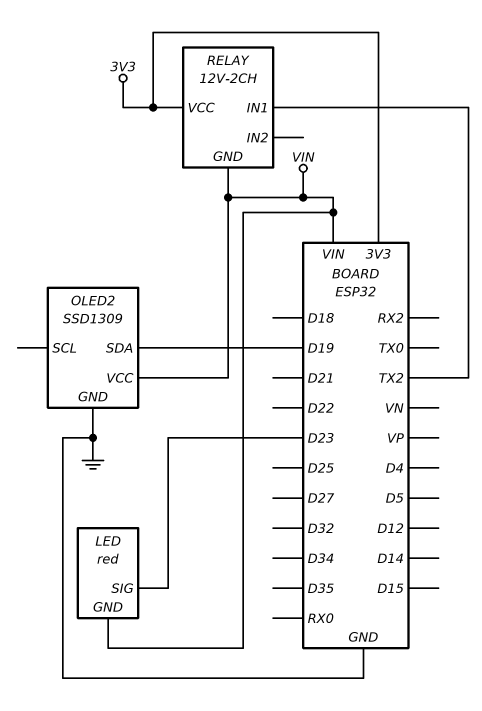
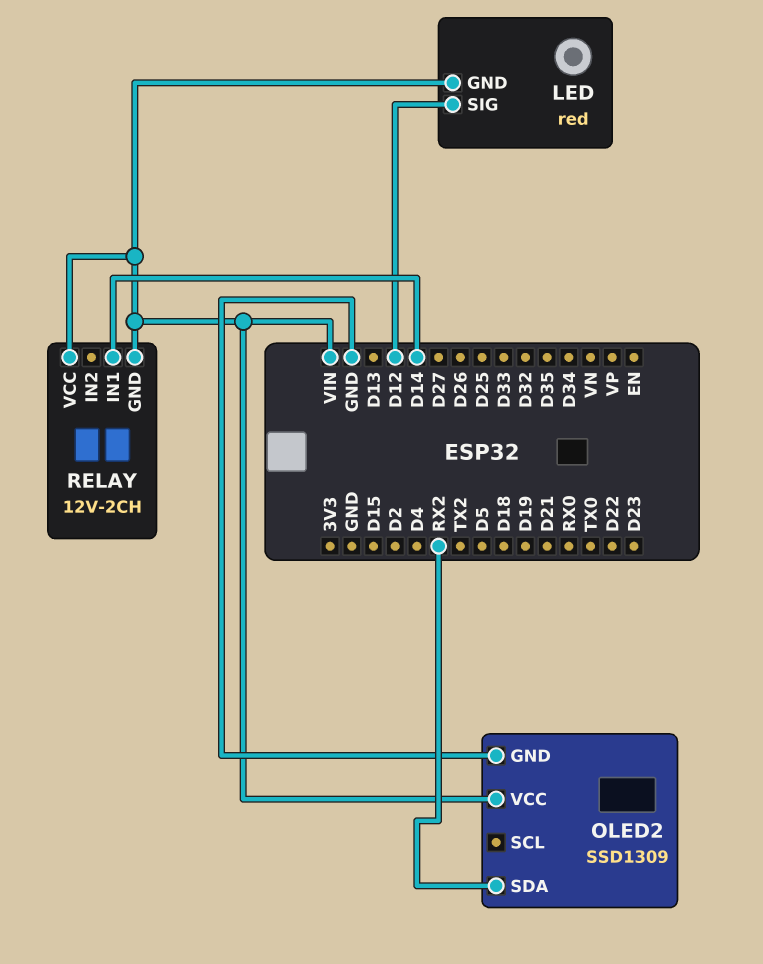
LED pin SIG: D23 -> D12
OLED2 pin SDA: D19 -> RX2
RELAY pin IN1: TX2 -> D14
RELAY pin VCC: 3V3 -> VIN

